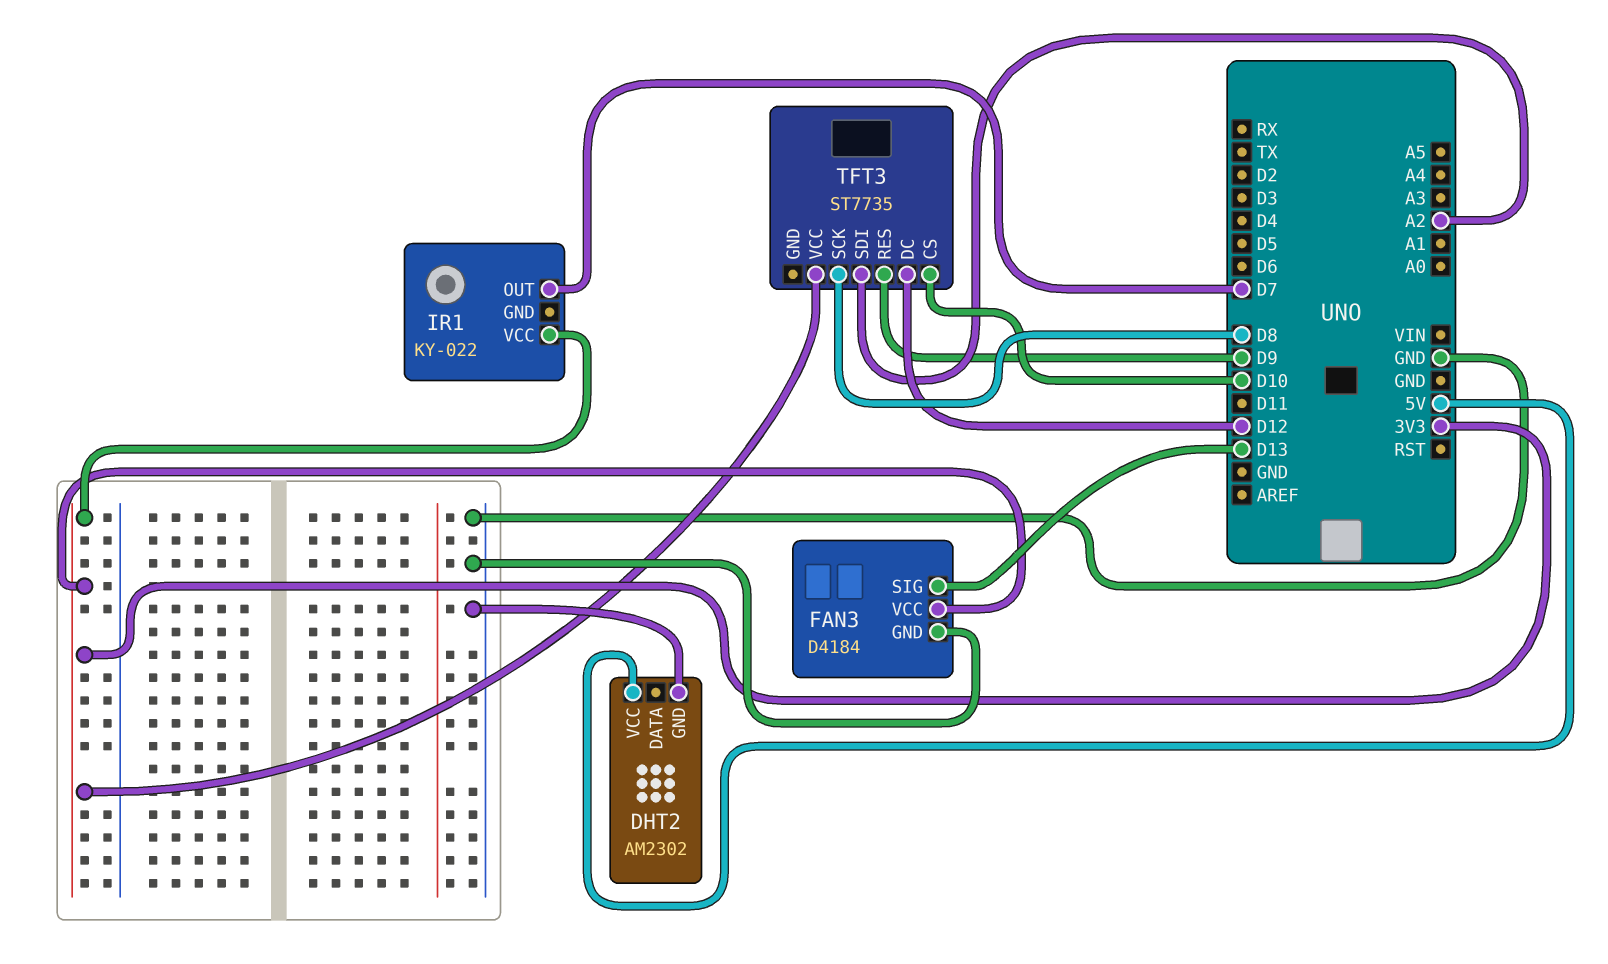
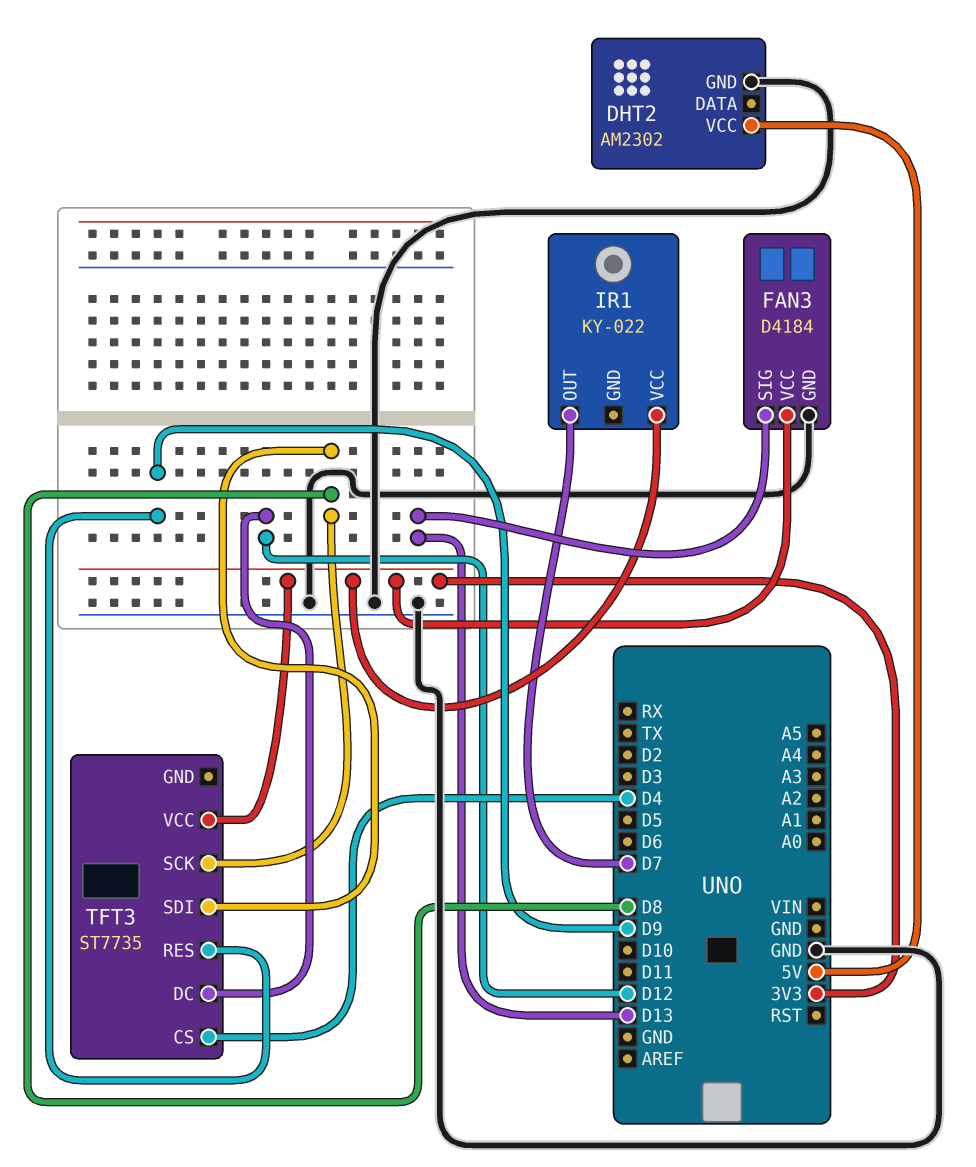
TFT3 pin CS: D10 -> D4
TFT3 pin SDI: A2 -> D8

